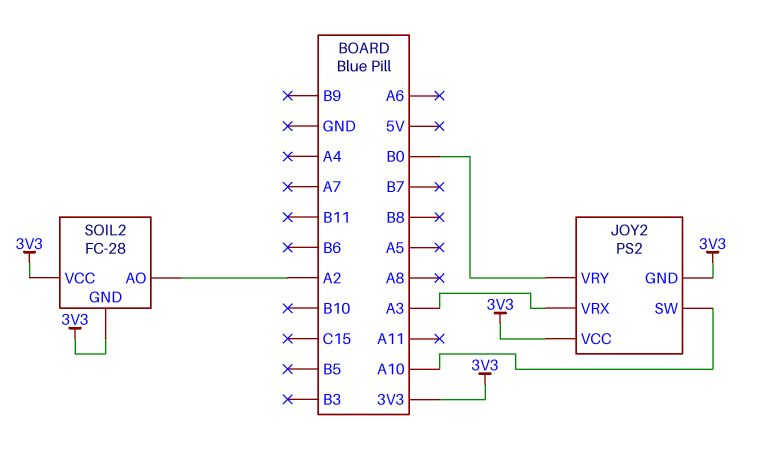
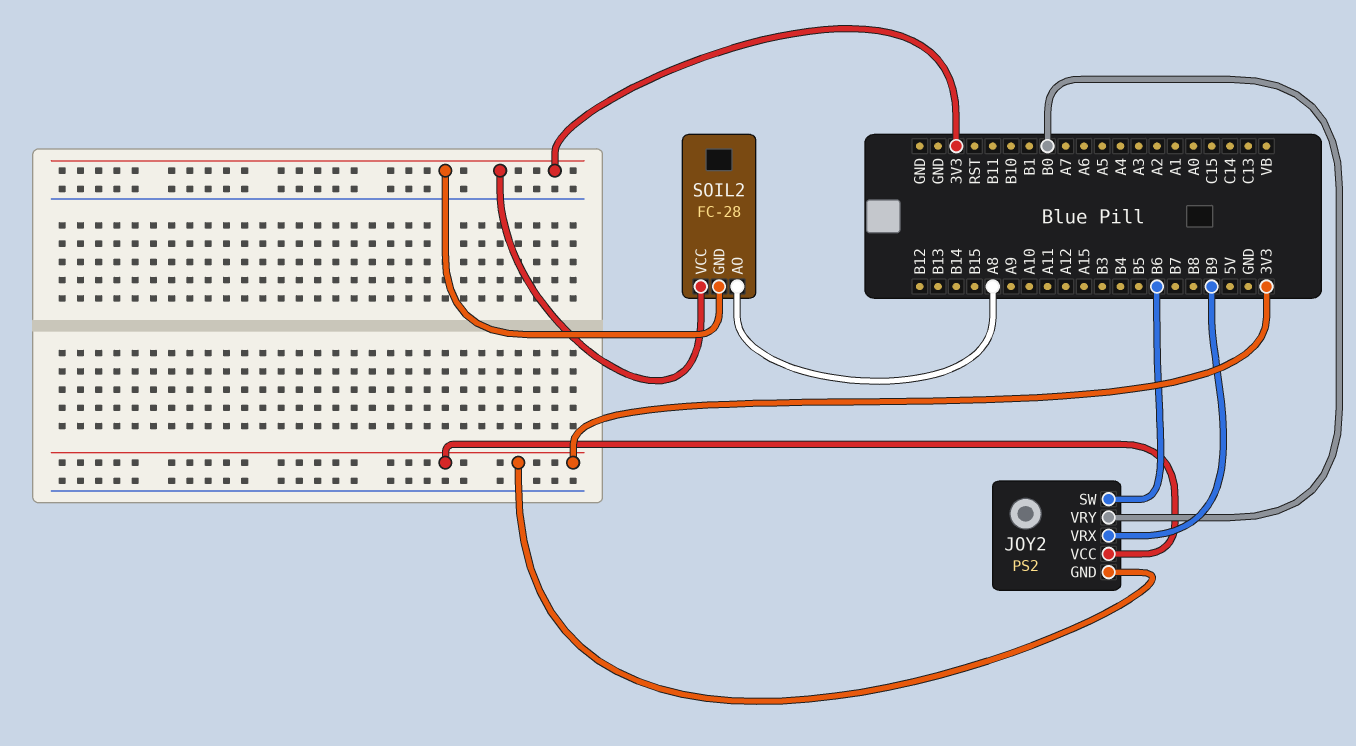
JOY2 pin SW: A10 -> B6
JOY2 pin VRX: A3 -> B9
SOIL2 pin AO: A2 -> A8

